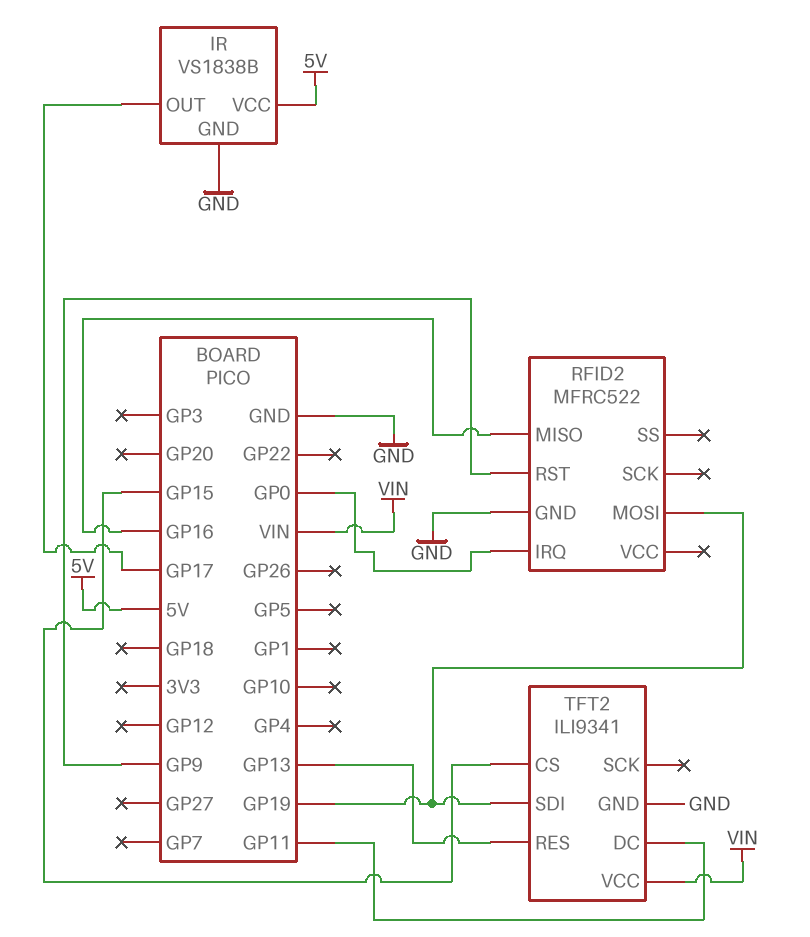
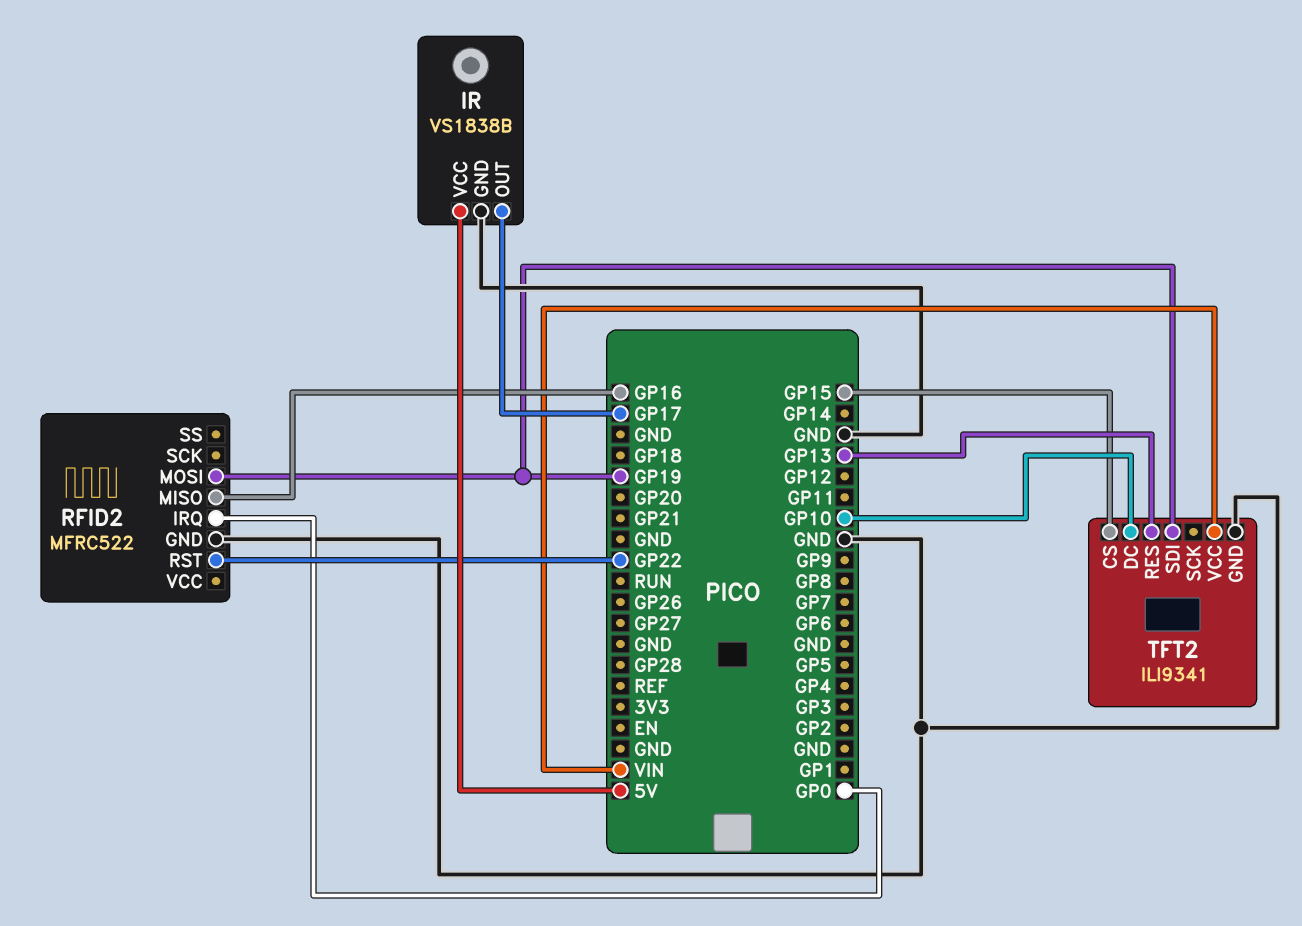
RFID2 pin RST: GP9 -> GP22
TFT2 pin DC: GP11 -> GP10

